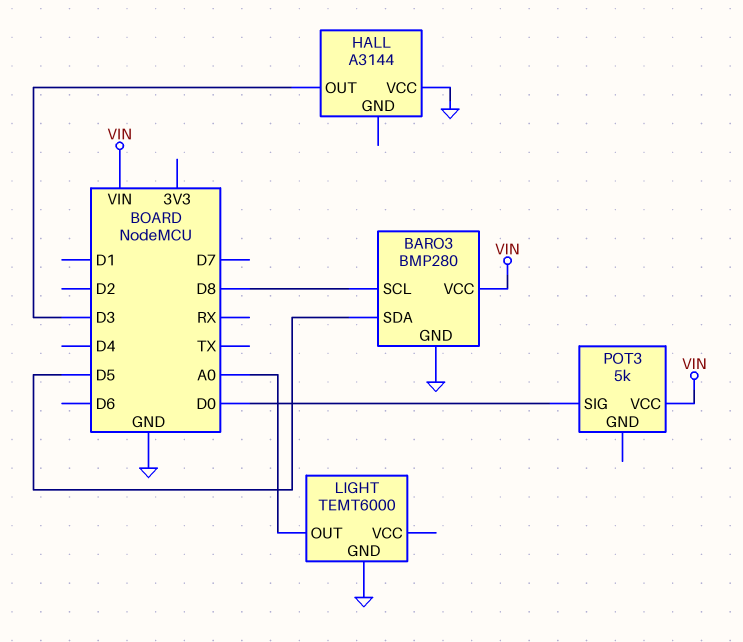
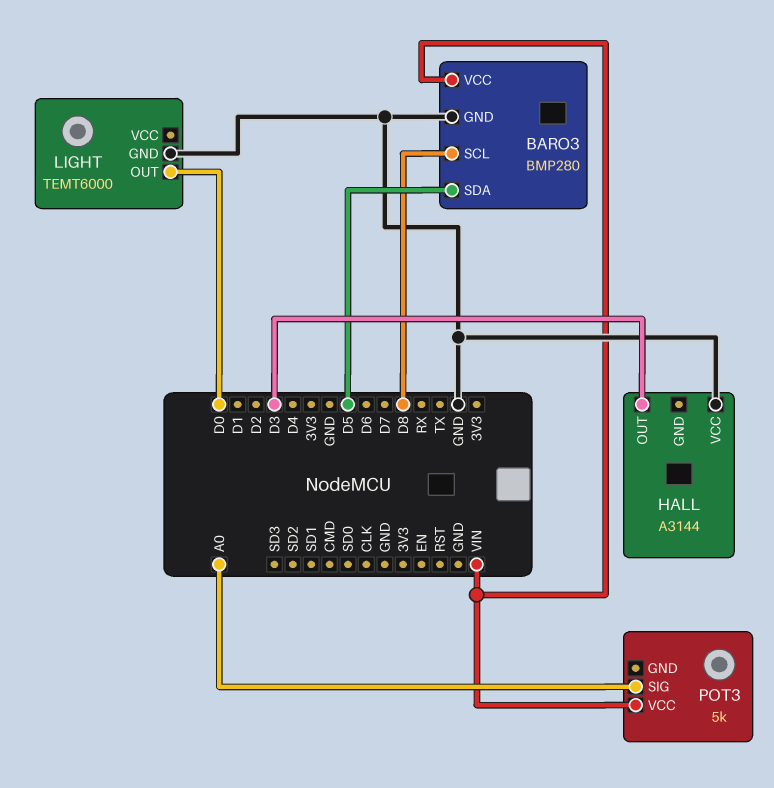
LIGHT pin OUT: A0 -> D0
POT3 pin SIG: D0 -> A0

